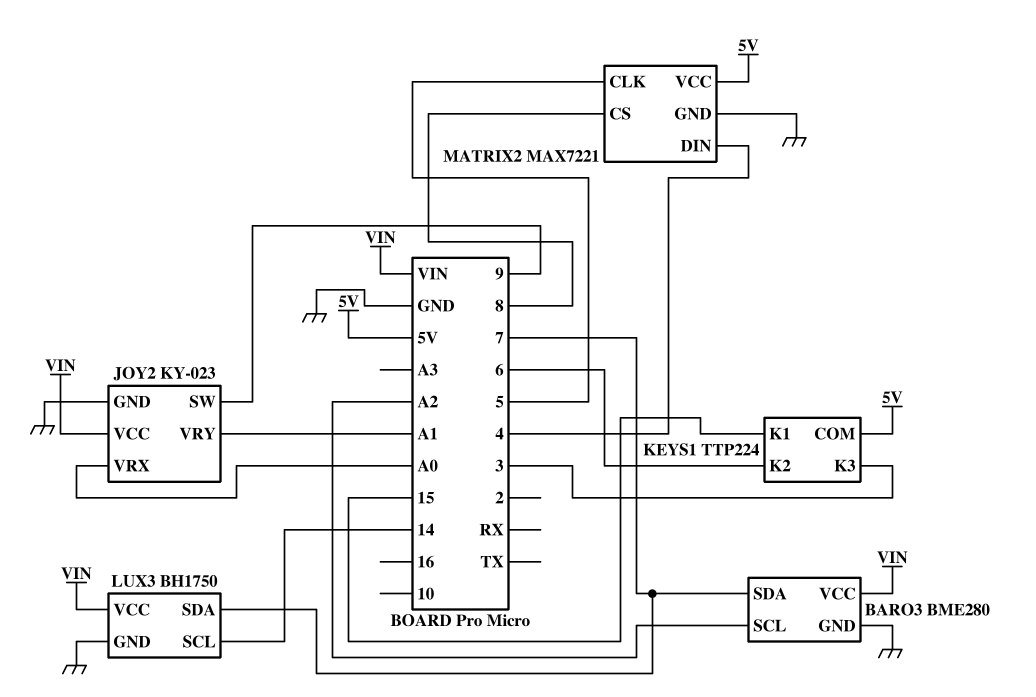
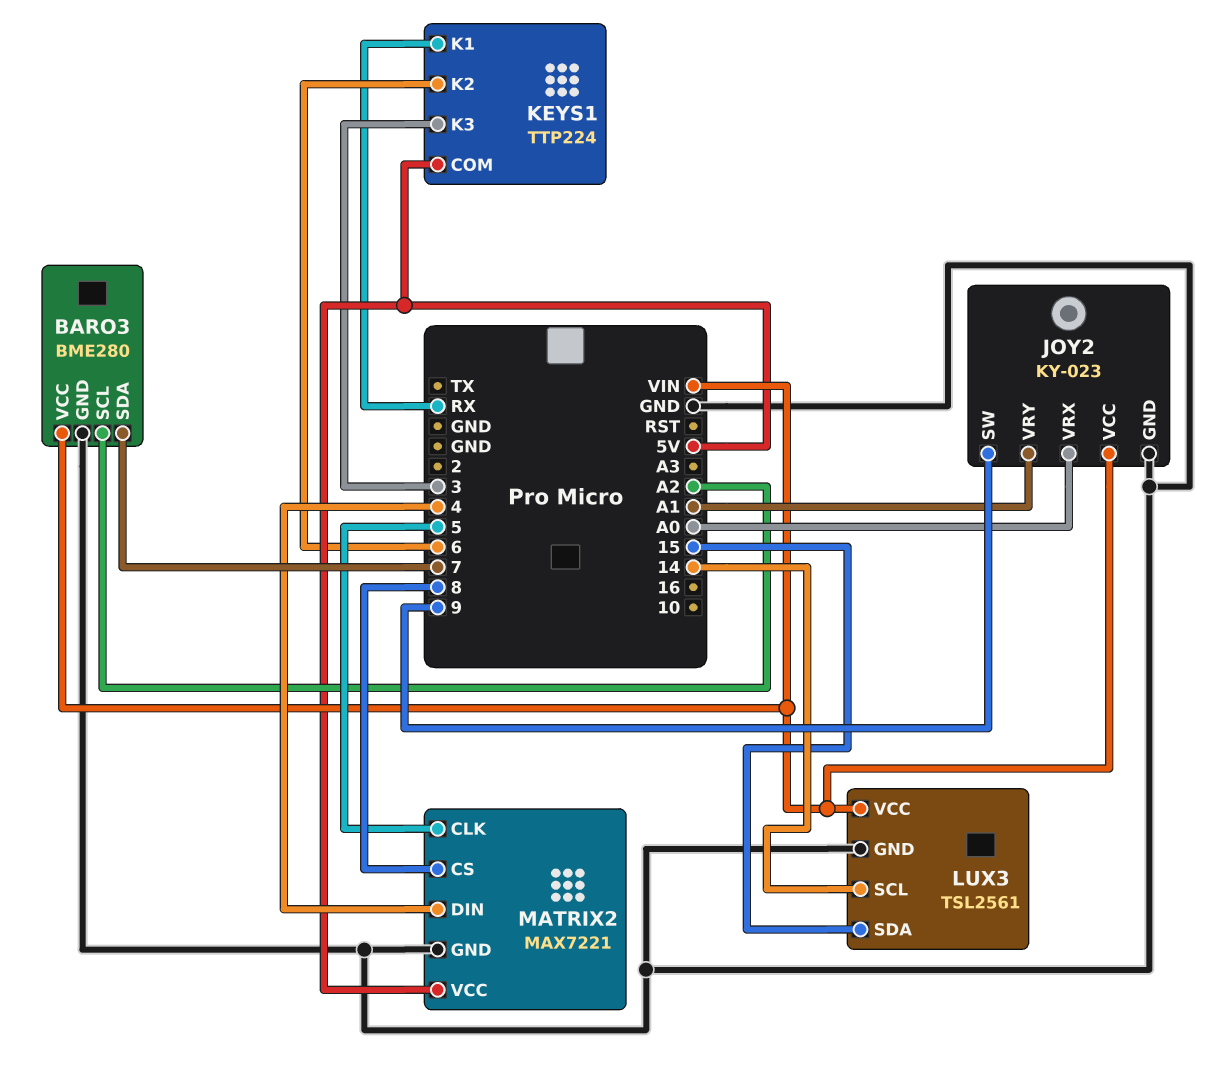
KEYS1 pin K1: 15 -> RX
LUX3: BH1750 -> TSL2561
LUX3 pin SDA: 7 -> 15

